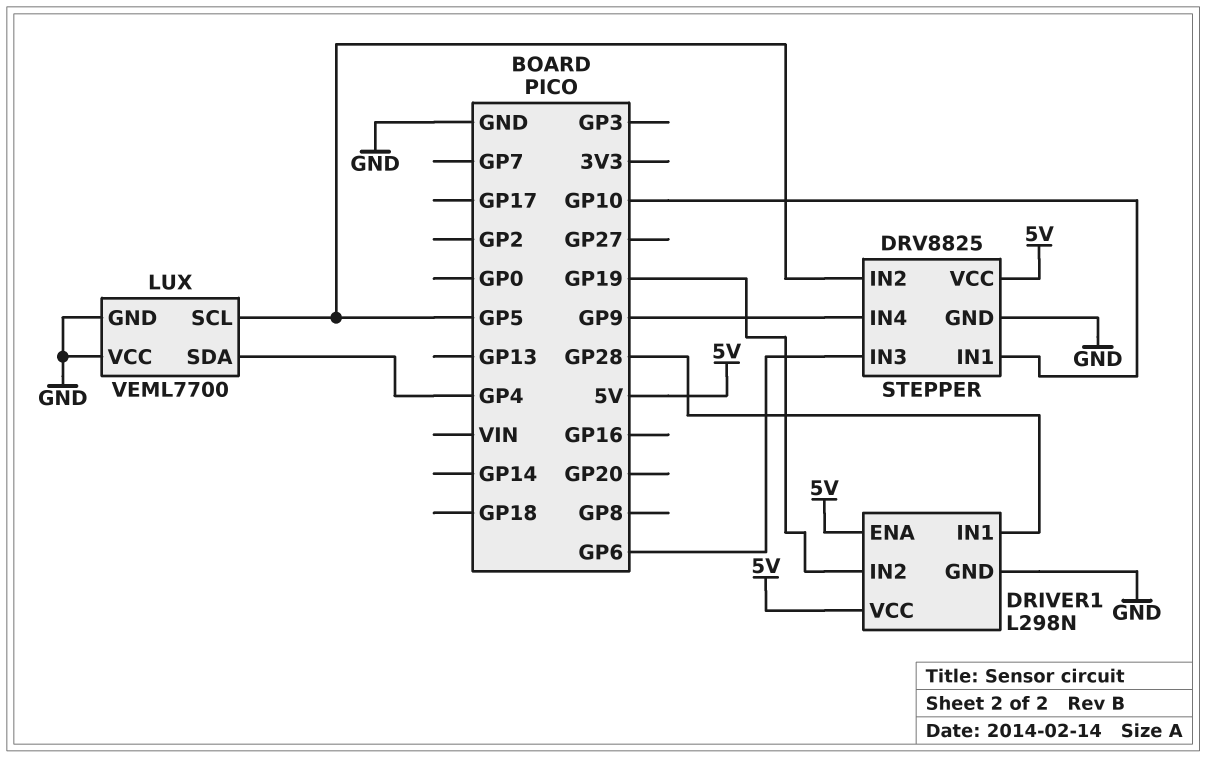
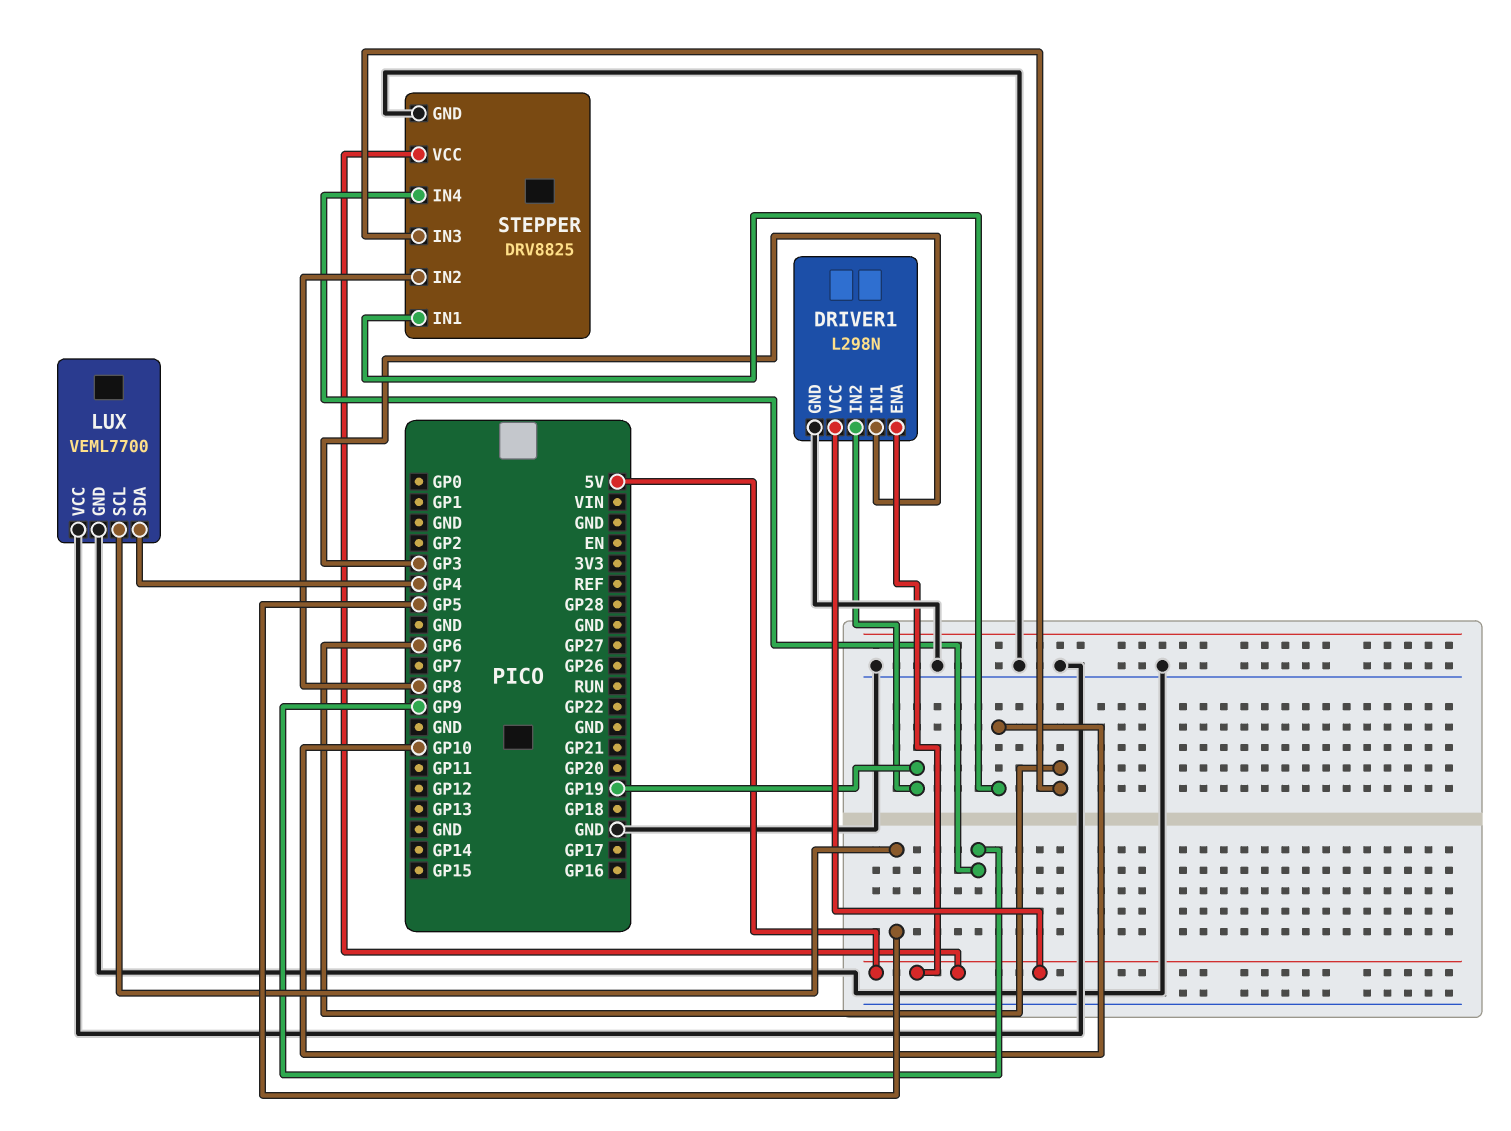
DRIVER1 pin IN1: GP28 -> GP3
STEPPER pin IN2: GP5 -> GP8

